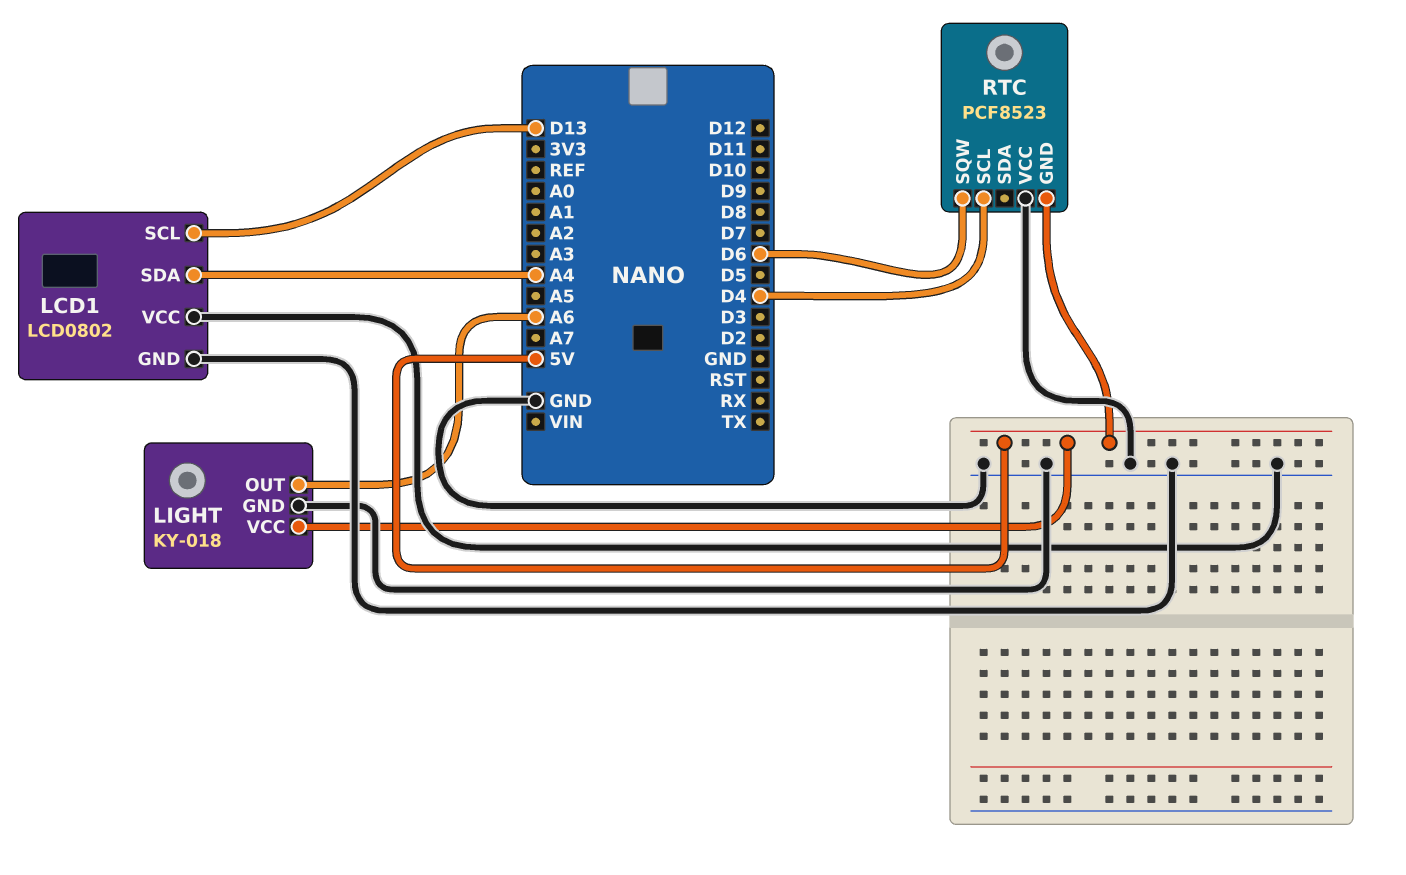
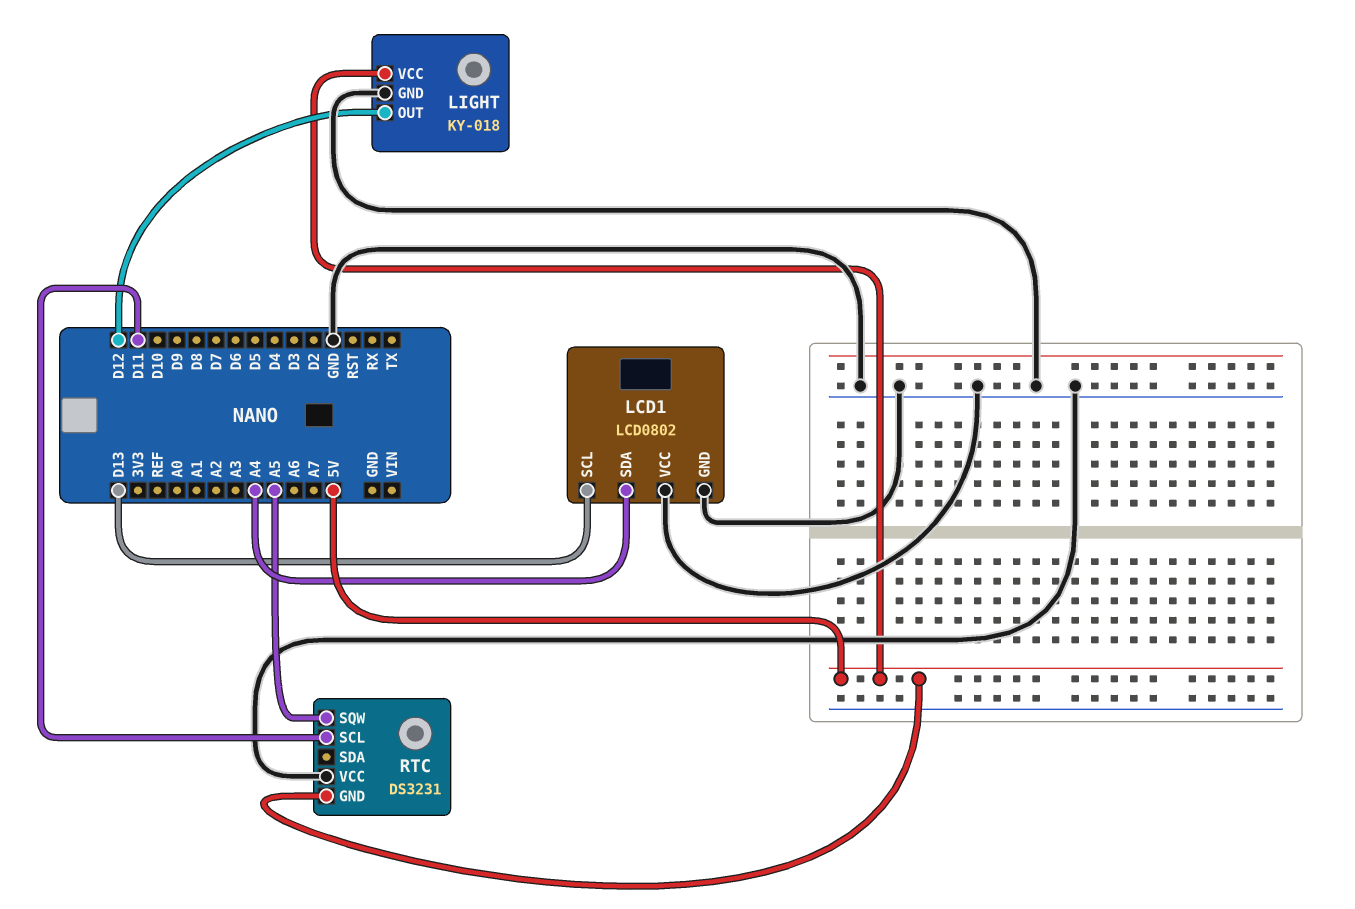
LIGHT pin OUT: A6 -> D12
RTC: PCF8523 -> DS3231
RTC pin SCL: D4 -> D11
RTC pin SQW: D6 -> A5

